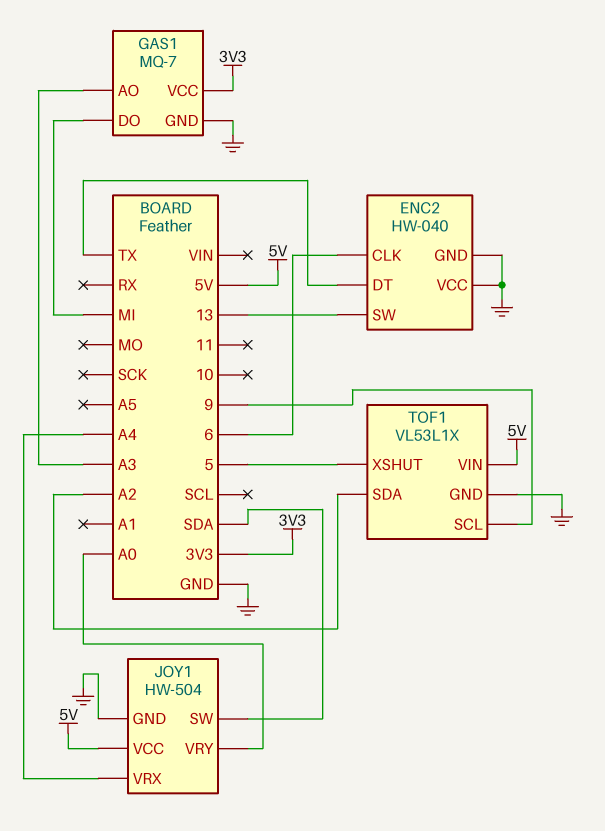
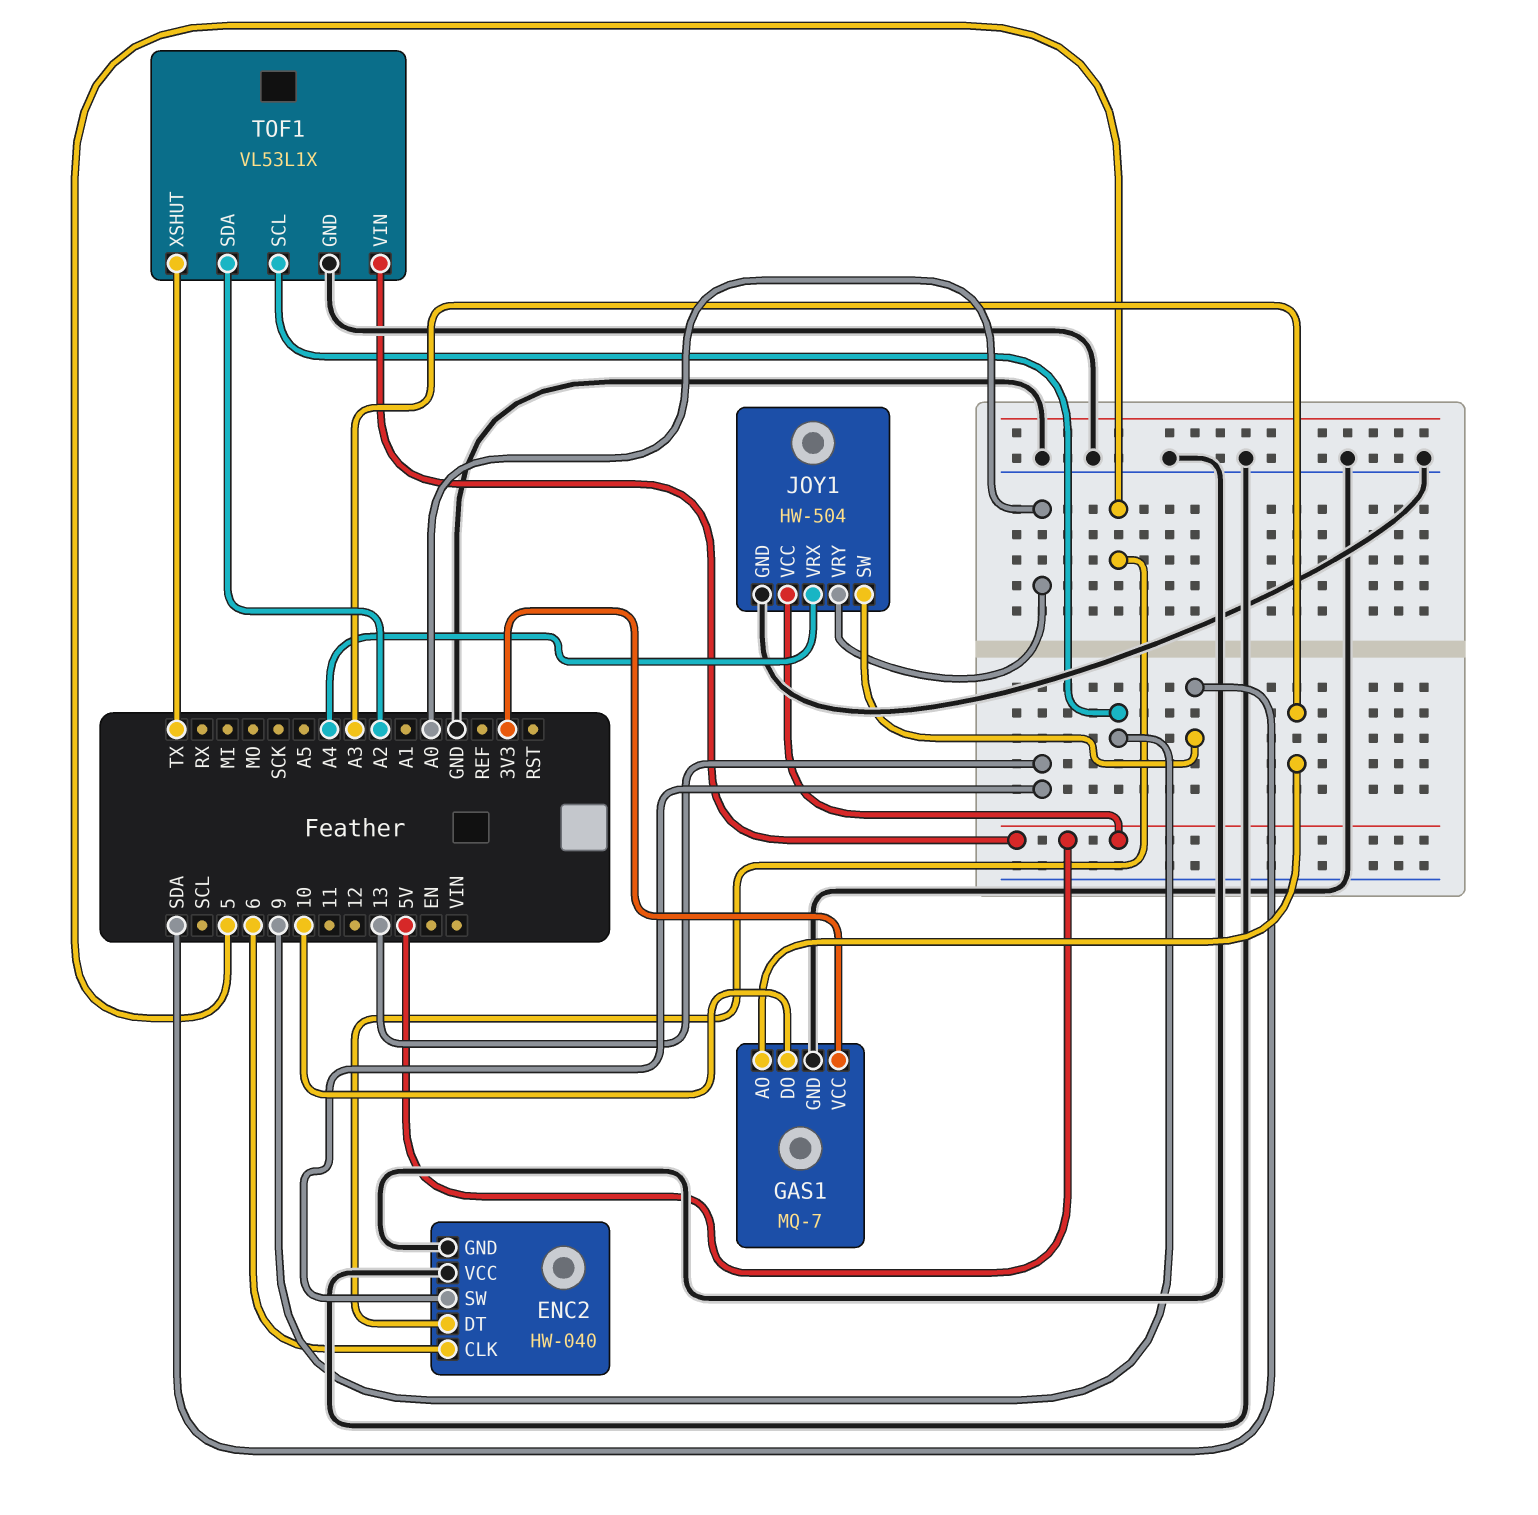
ENC2 pin DT: TX -> 5
GAS1 pin DO: MI -> 10
TOF1 pin XSHUT: 5 -> TX

